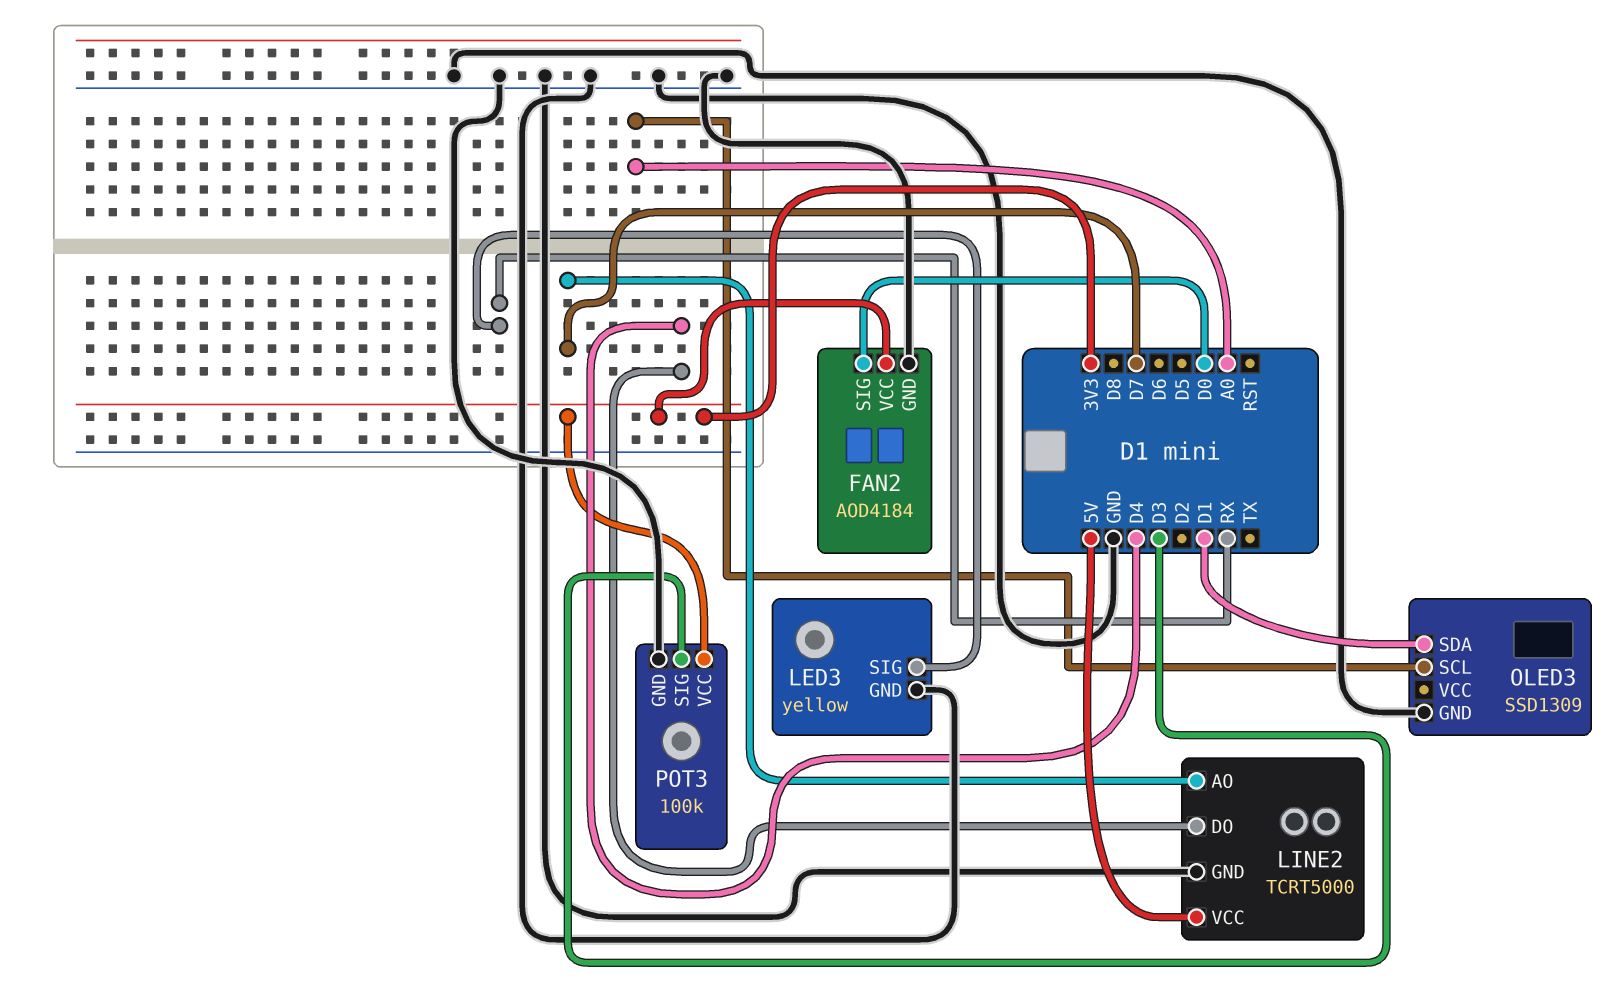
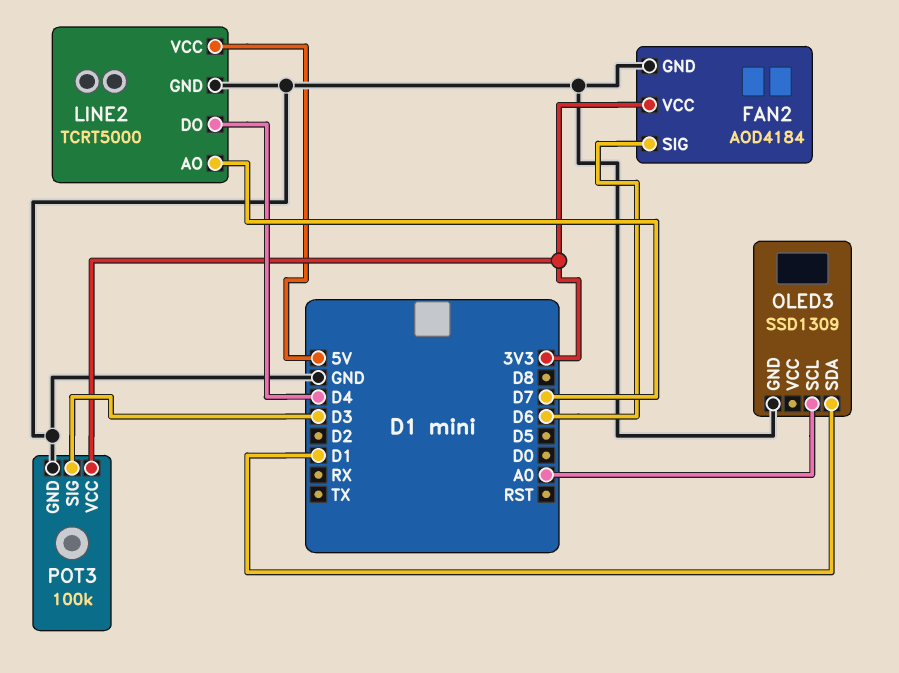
FAN2 pin SIG: D0 -> D6
LED3: yellow -> none
LED3 pin GND: GND -> none
LED3 pin SIG: RX -> none

